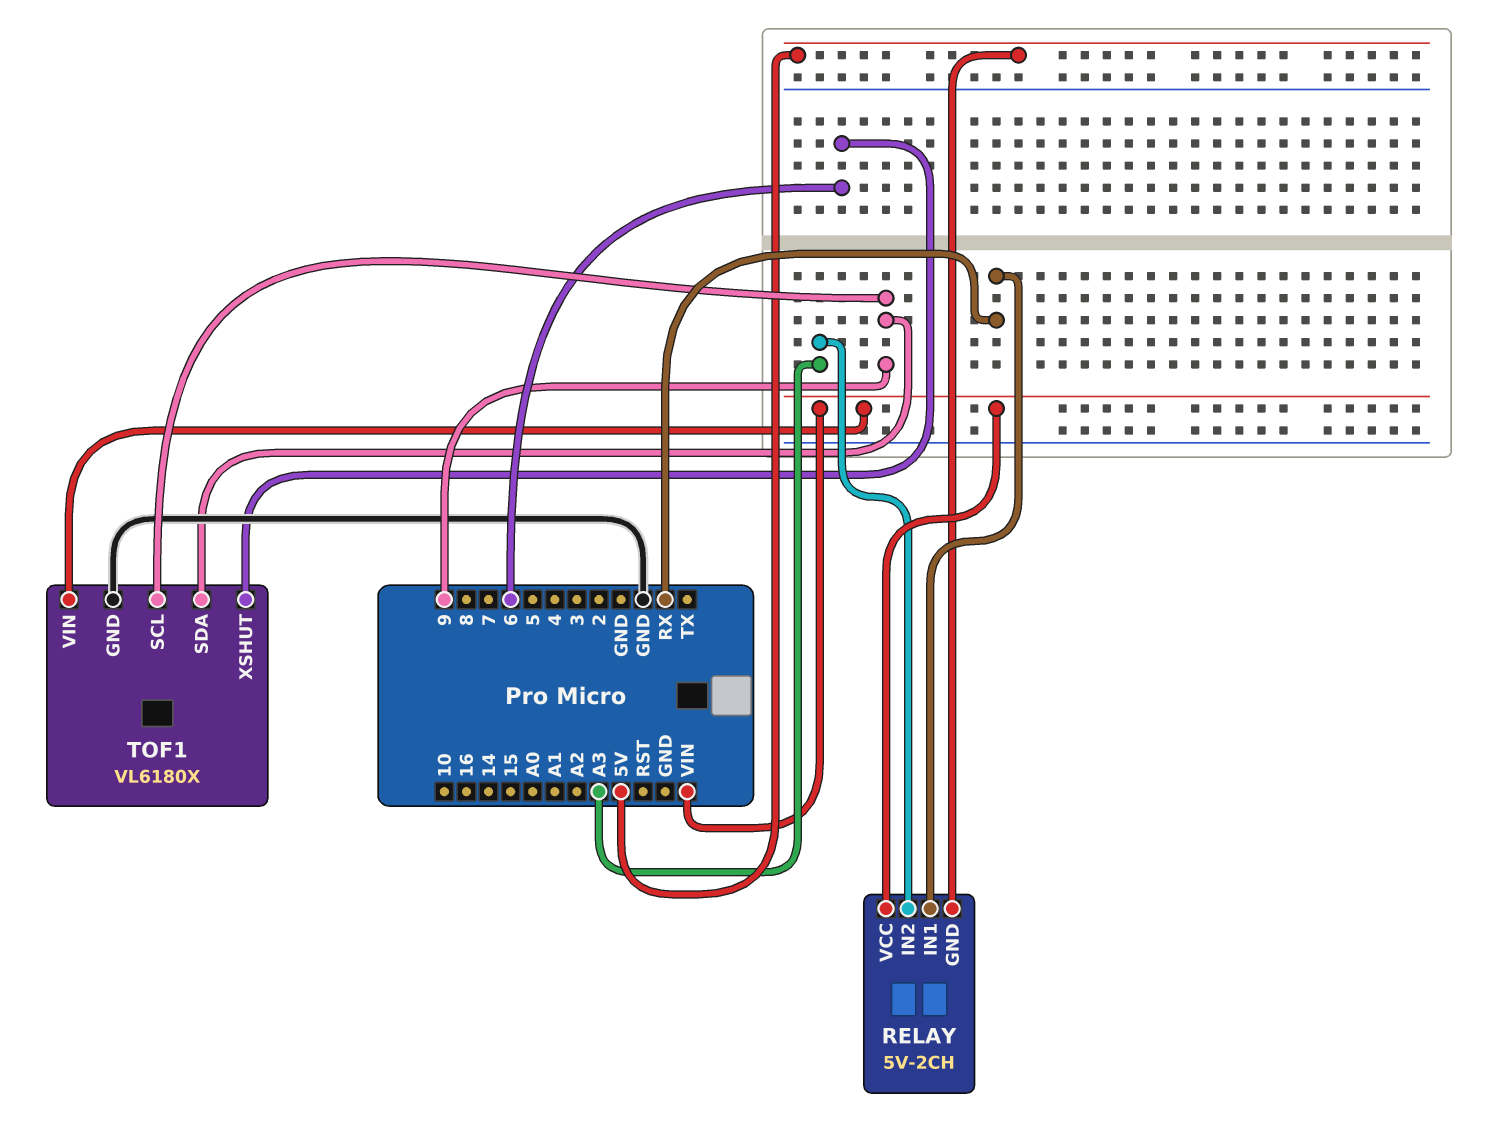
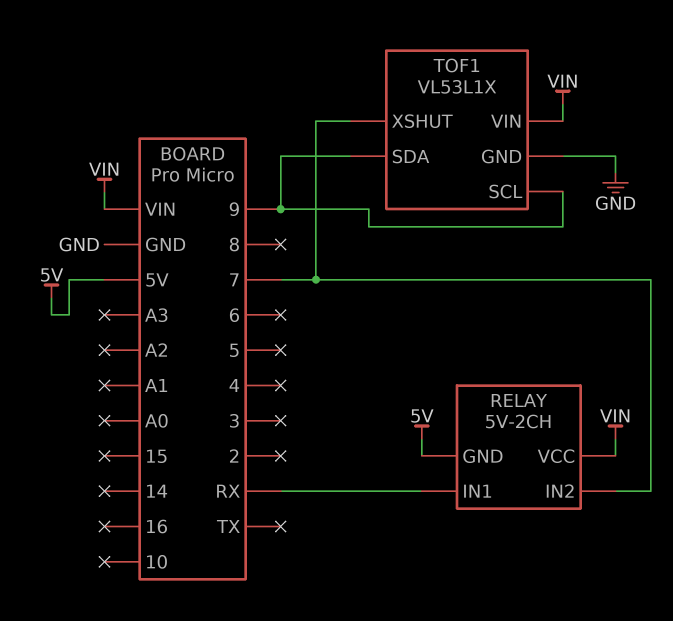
RELAY pin IN2: A3 -> 7
TOF1: VL6180X -> VL53L1X
TOF1 pin XSHUT: 6 -> 7

